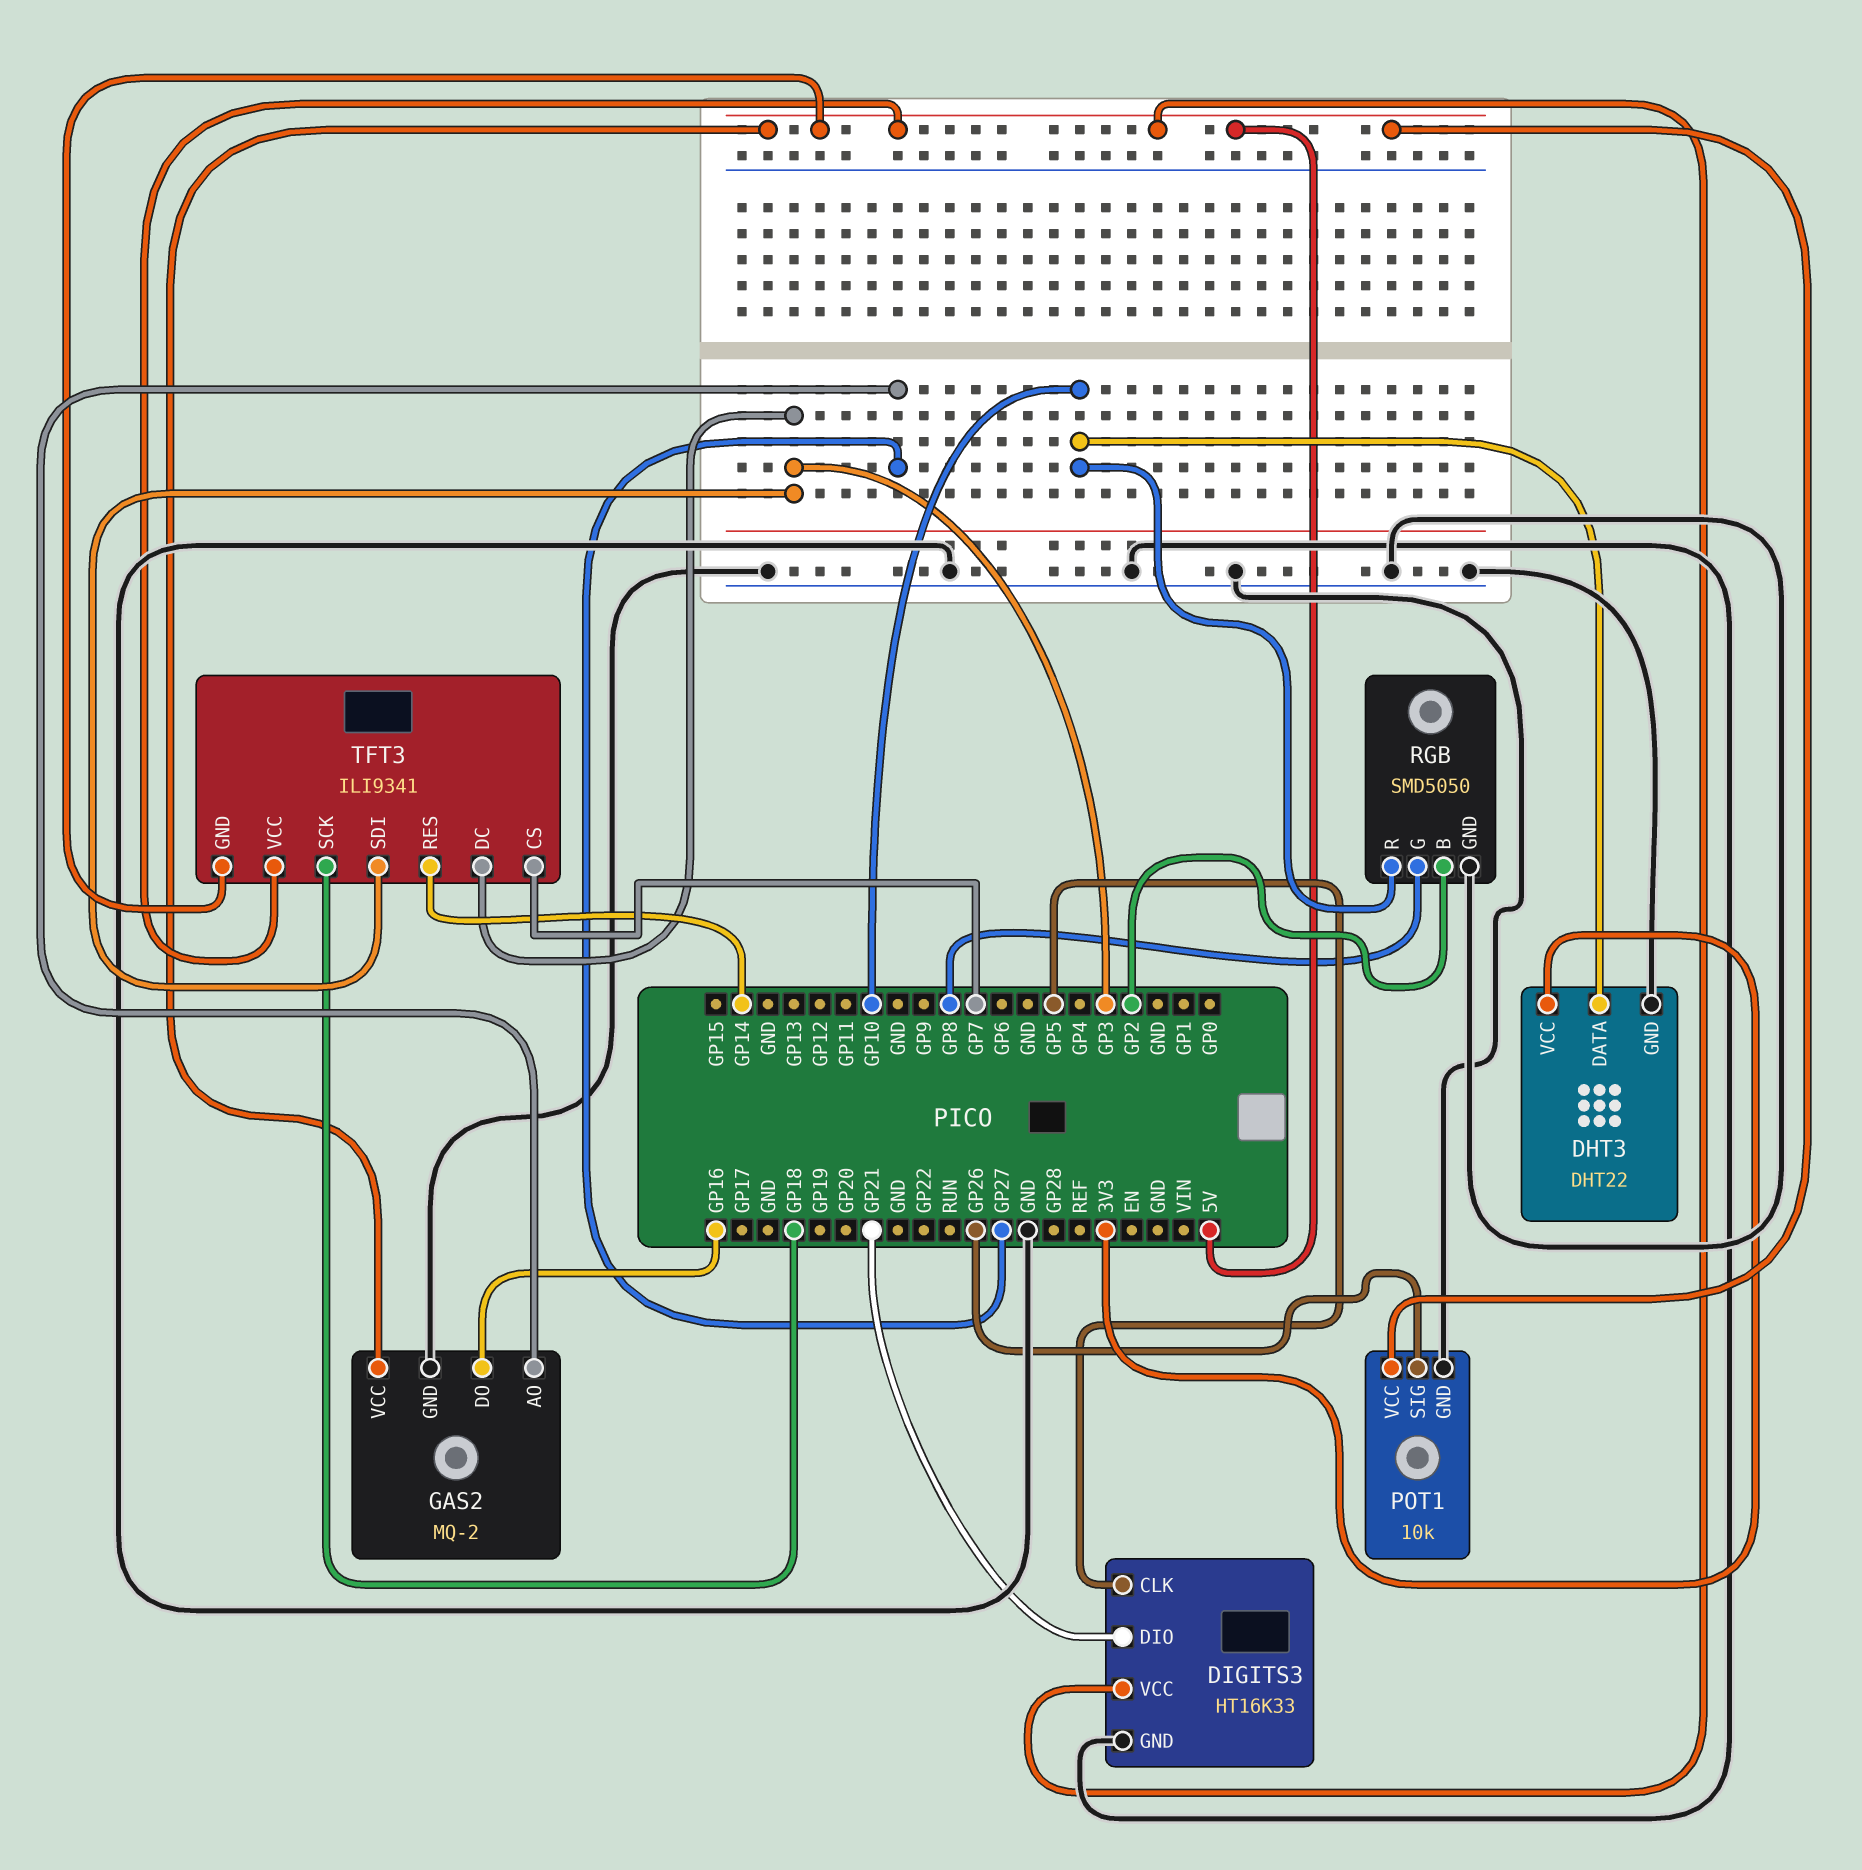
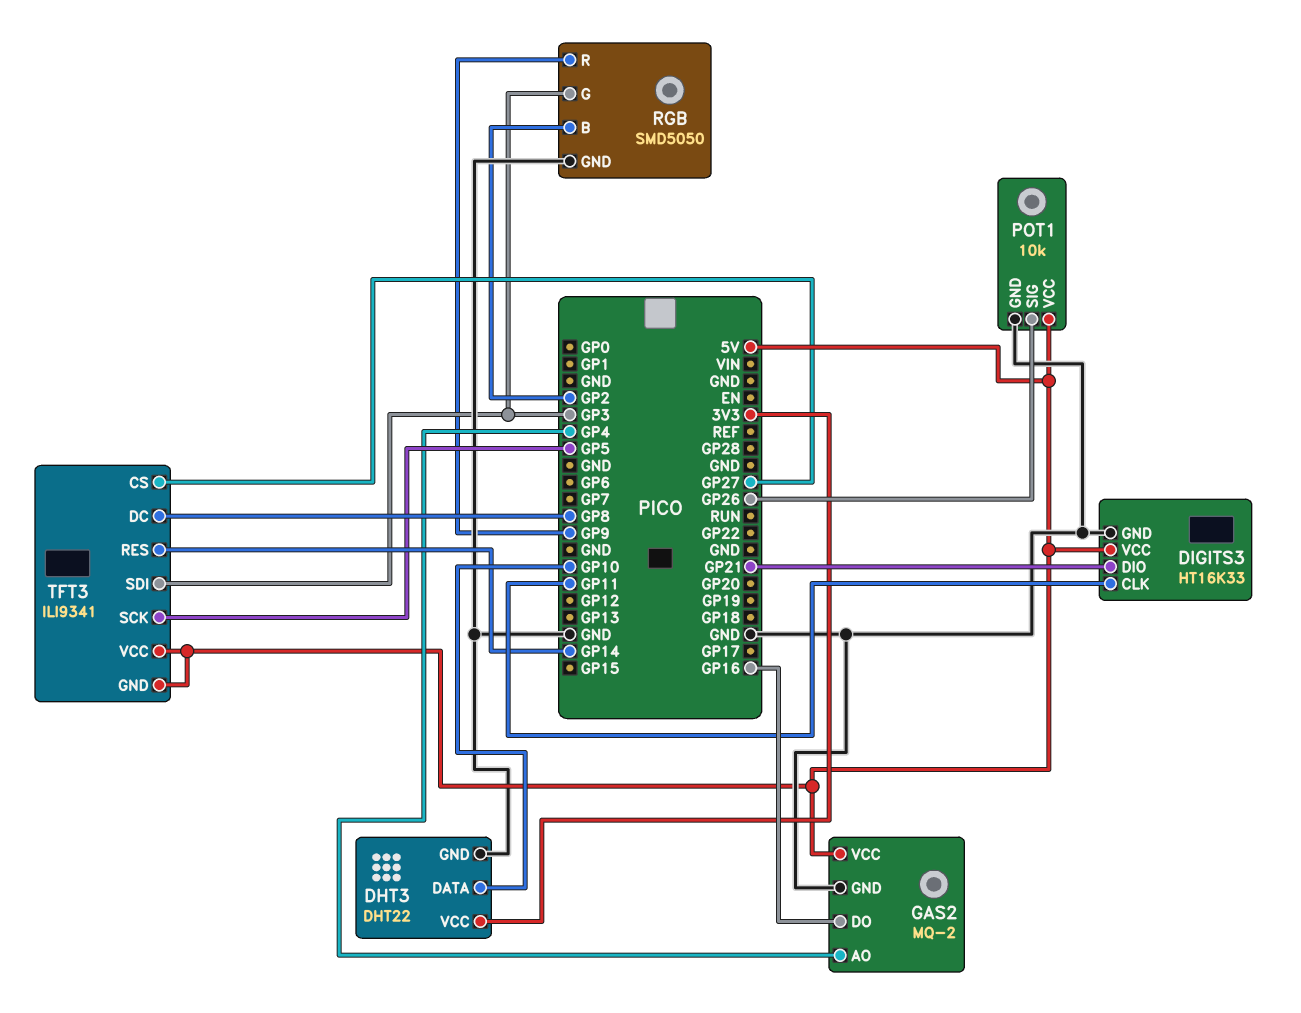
DIGITS3 pin CLK: GP5 -> GP11
GAS2 pin AO: GP27 -> GP4
RGB pin G: GP8 -> GP3
RGB pin R: GP10 -> GP9
TFT3 pin CS: GP7 -> GP27
TFT3 pin DC: GP3 -> GP8
TFT3 pin SCK: GP18 -> GP5

